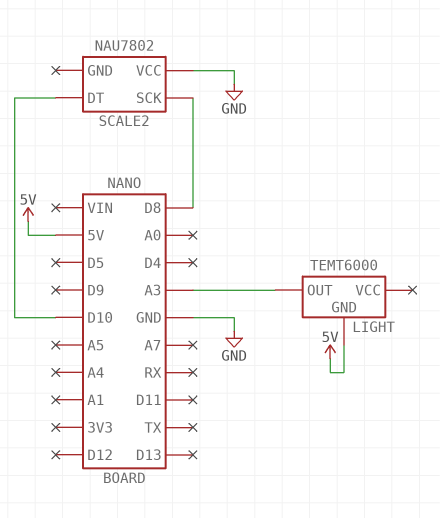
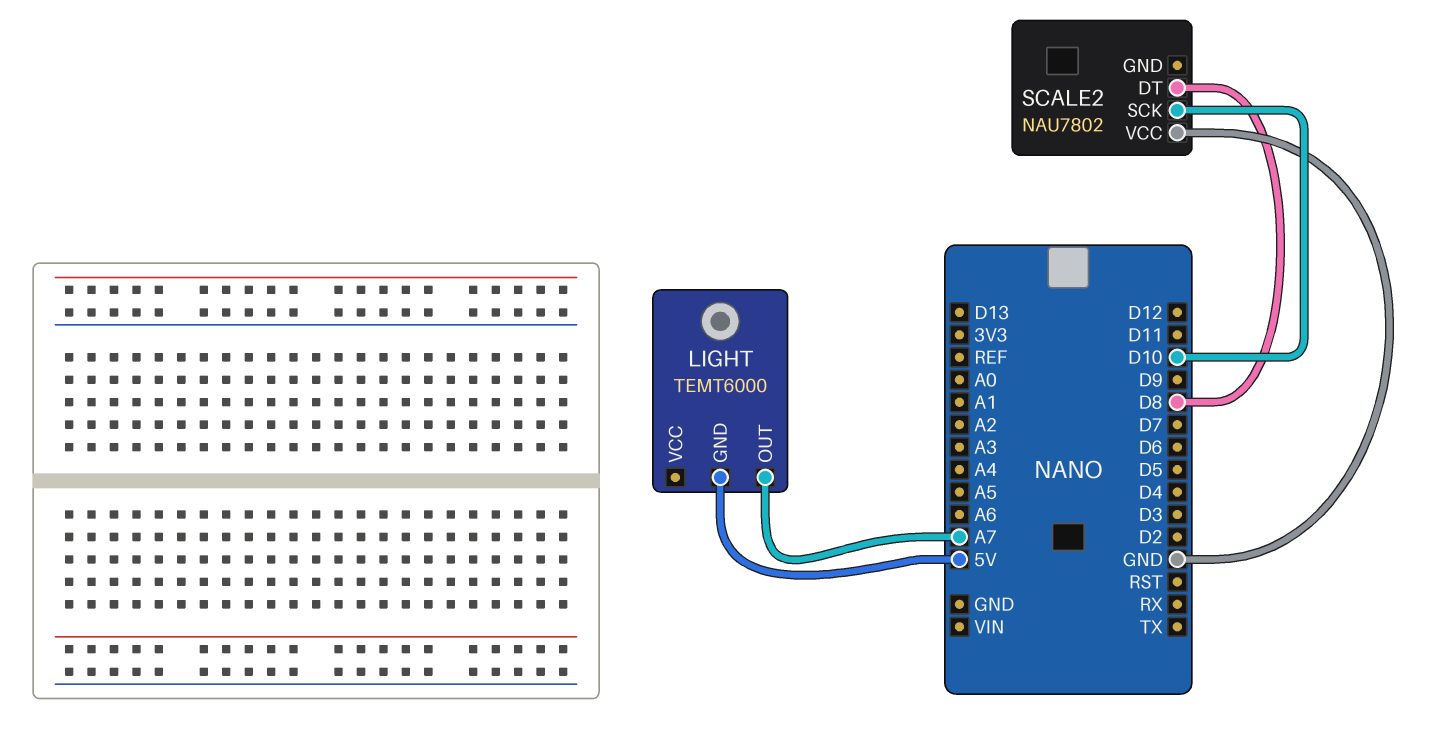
LIGHT pin OUT: A3 -> A7
SCALE2 pin DT: D10 -> D8
SCALE2 pin SCK: D8 -> D10

